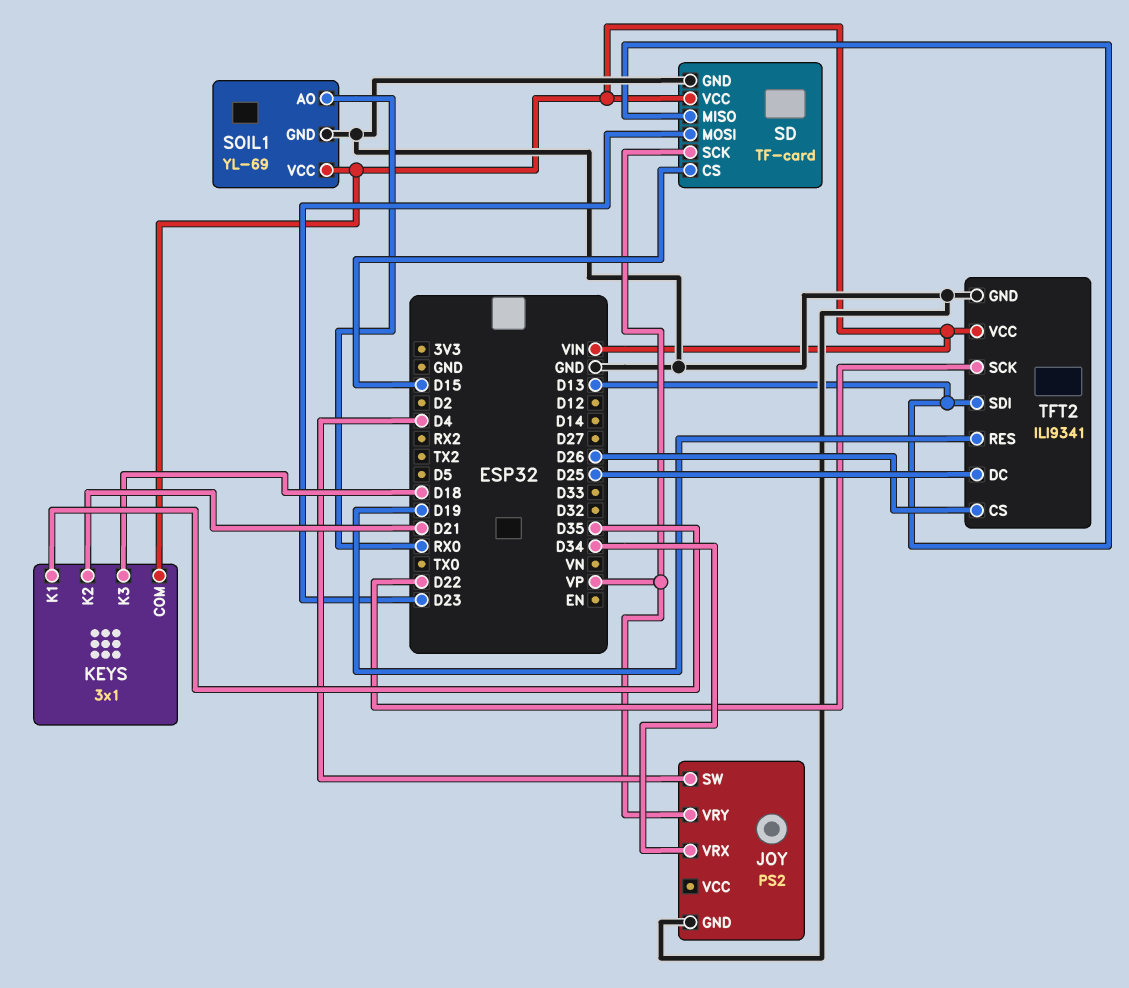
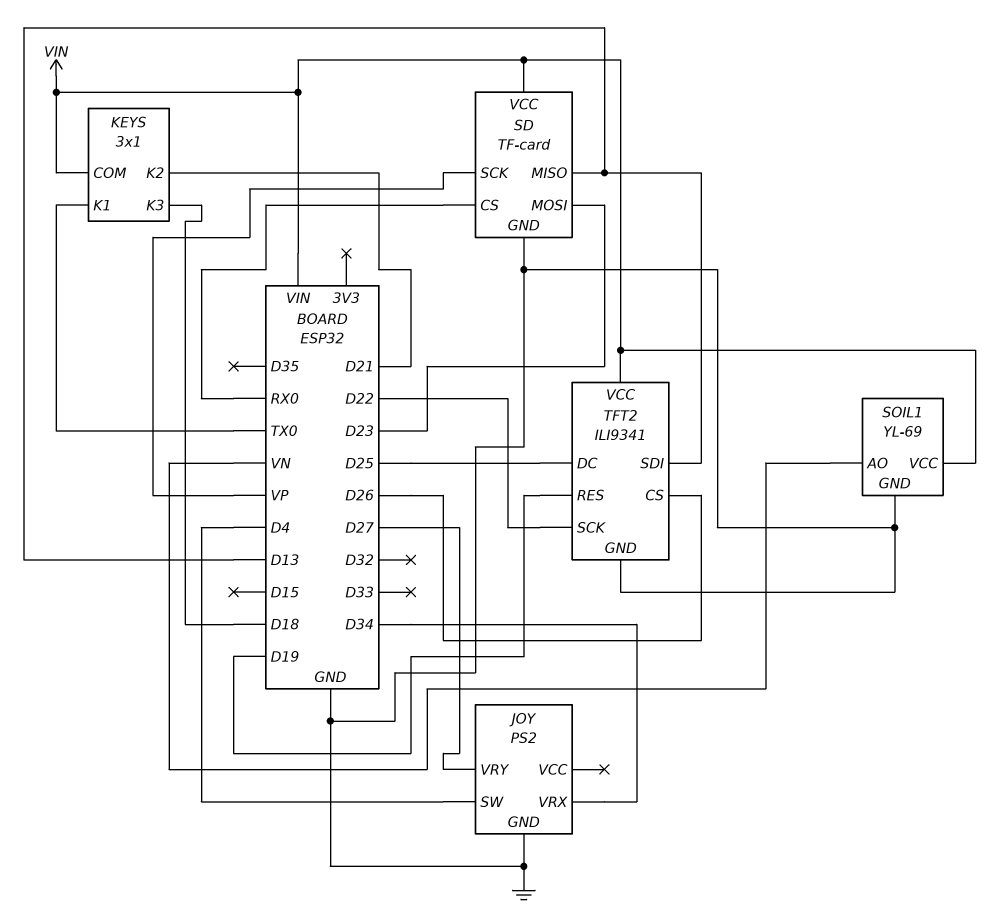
JOY pin VRY: VP -> D27
KEYS pin K1: D35 -> TX0
SD pin CS: D15 -> RX0
SOIL1 pin AO: RX0 -> VN

